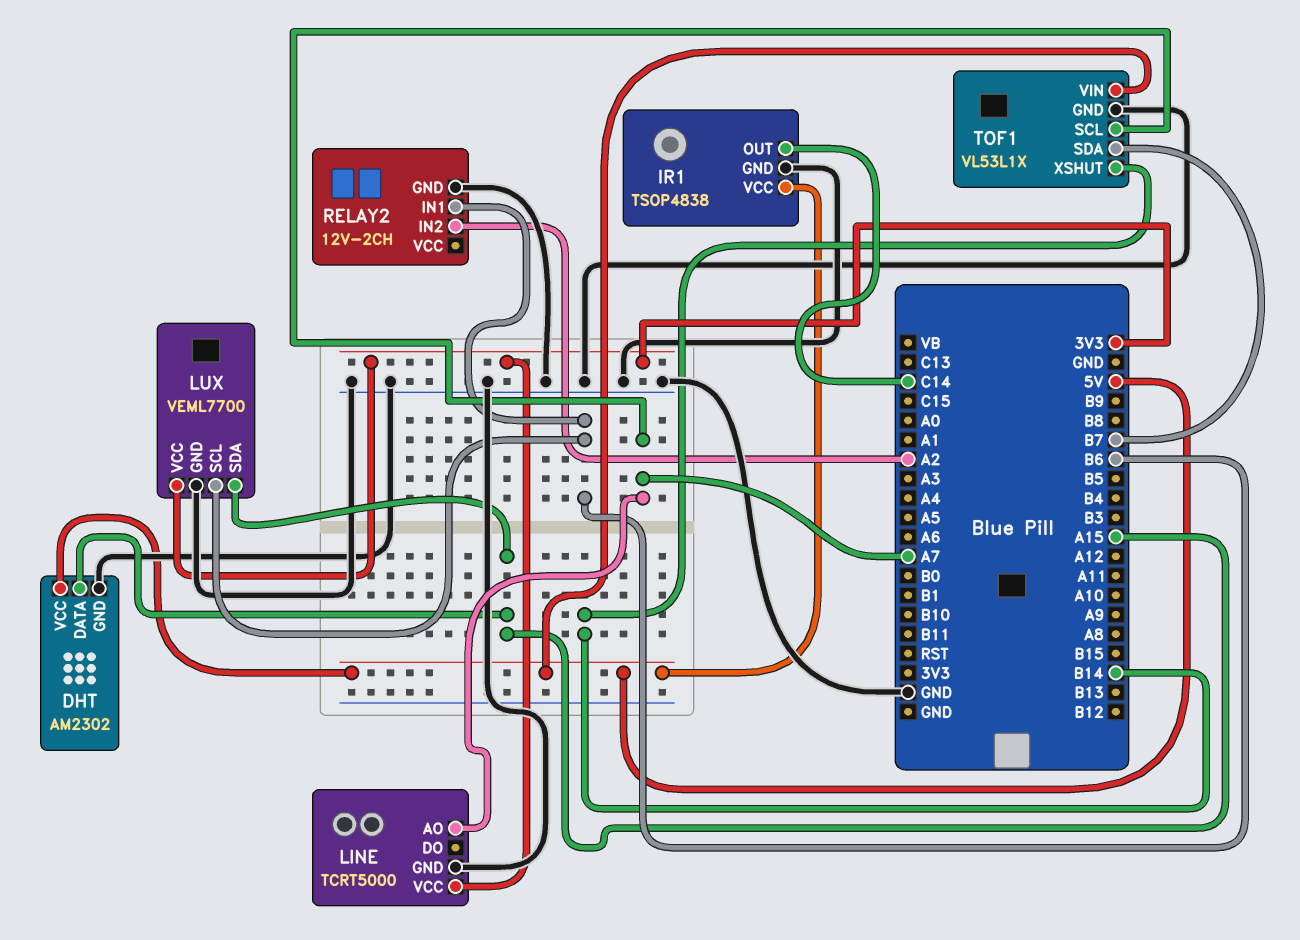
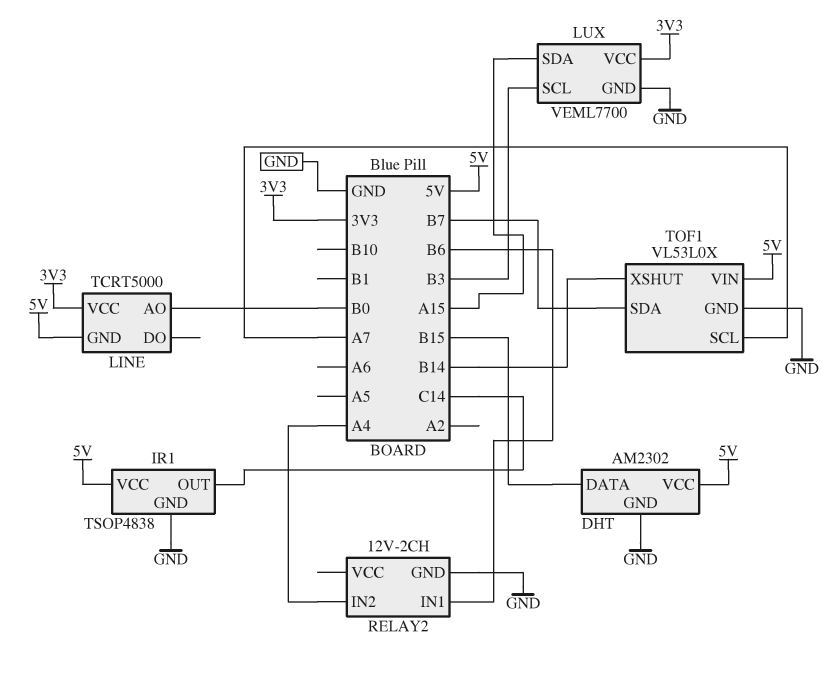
DHT pin DATA: A15 -> B15
LINE pin AO: A7 -> B0
LINE pin GND: GND -> 5V
LUX pin SCL: B6 -> B3
RELAY2 pin IN2: A2 -> A4
TOF1: VL53L1X -> VL53L0X

